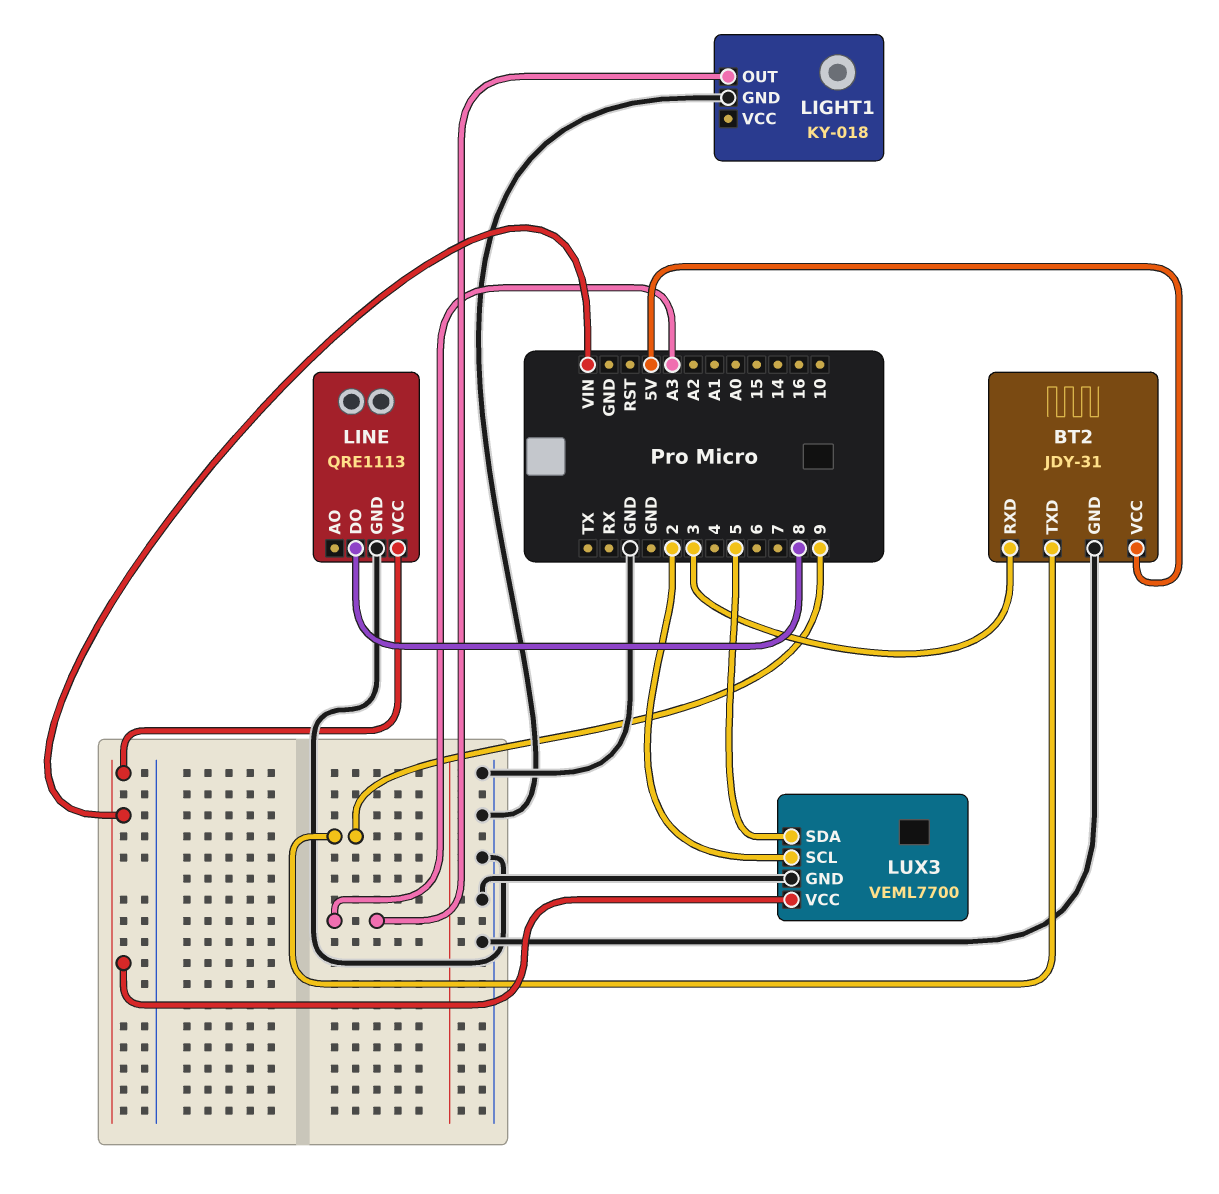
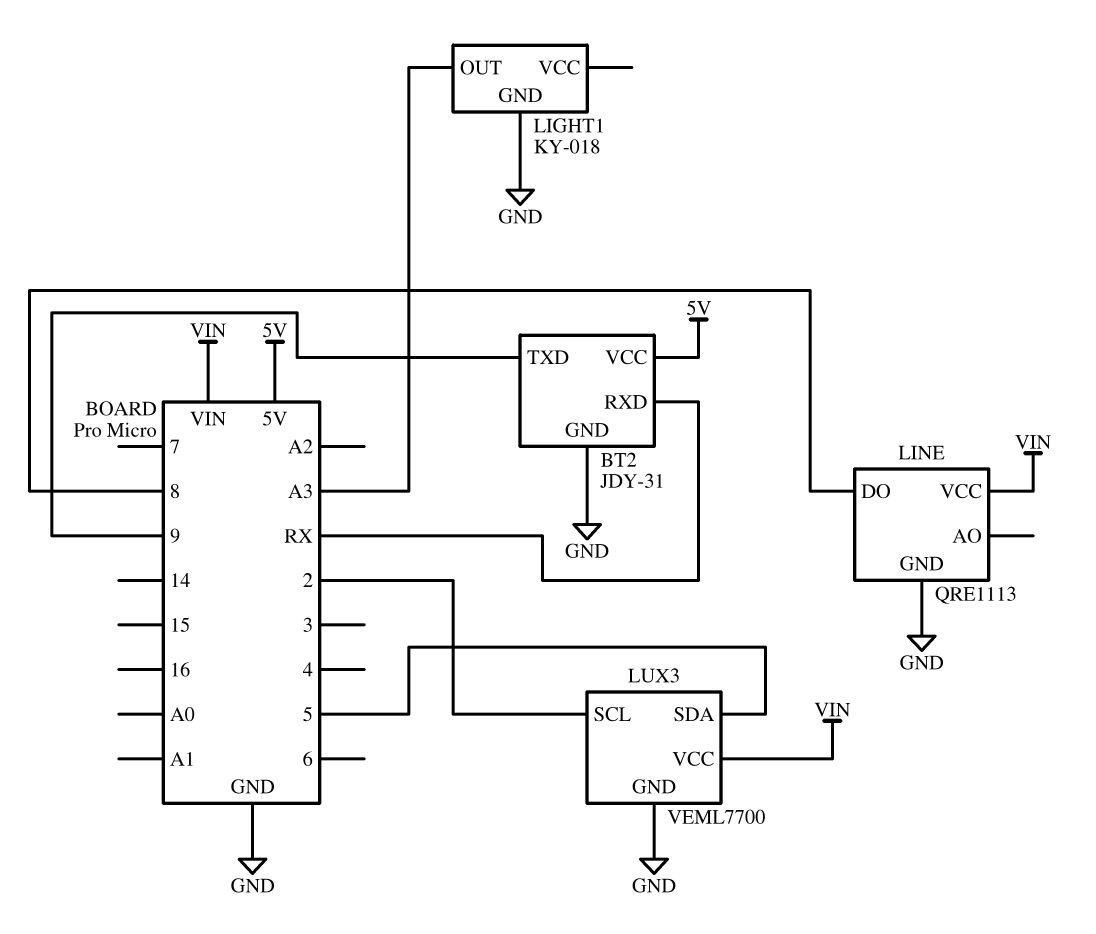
BT2 pin RXD: 3 -> RX

